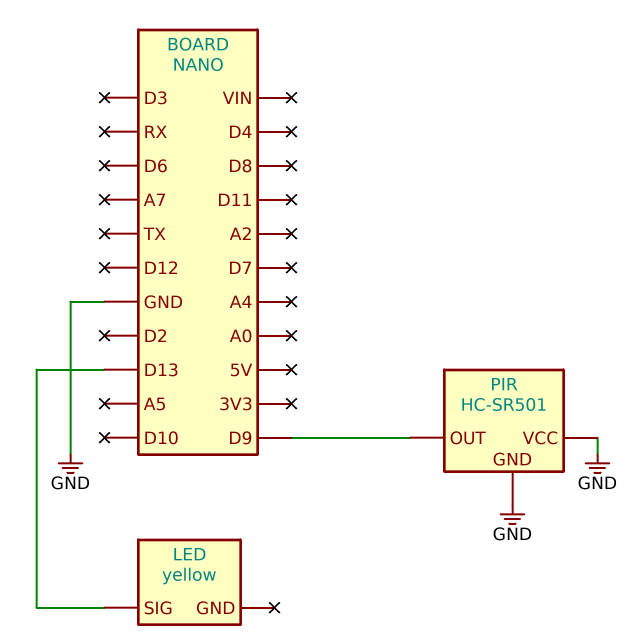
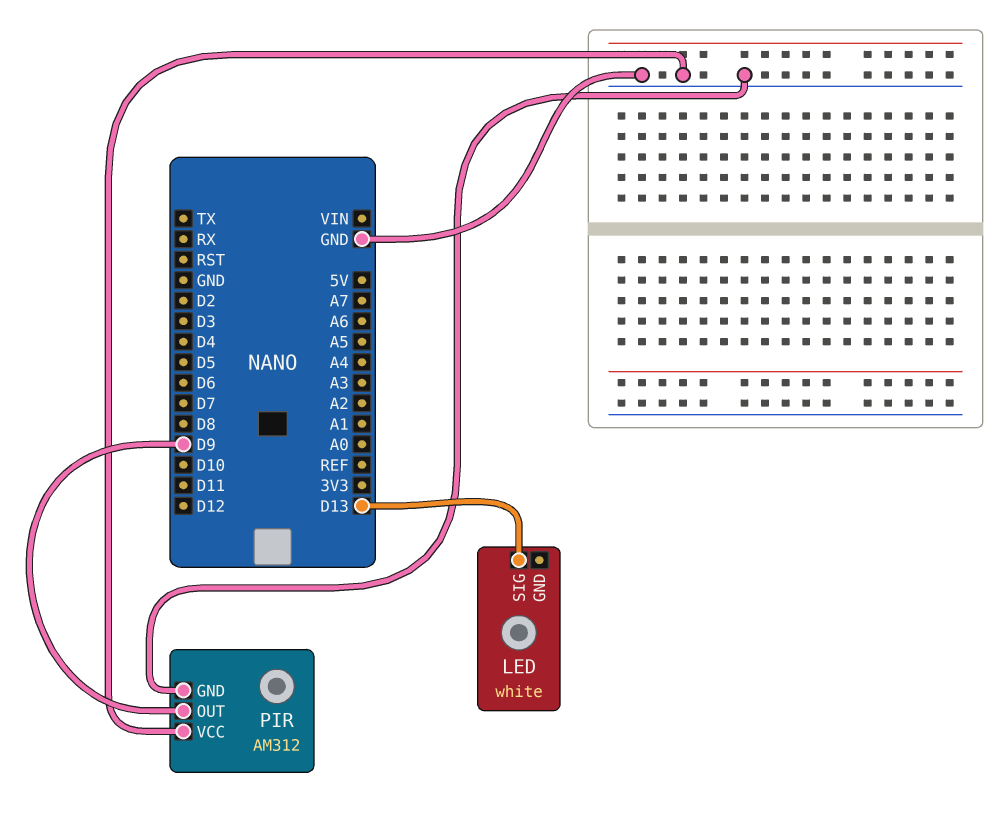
LED: yellow -> white
PIR: HC-SR501 -> AM312

